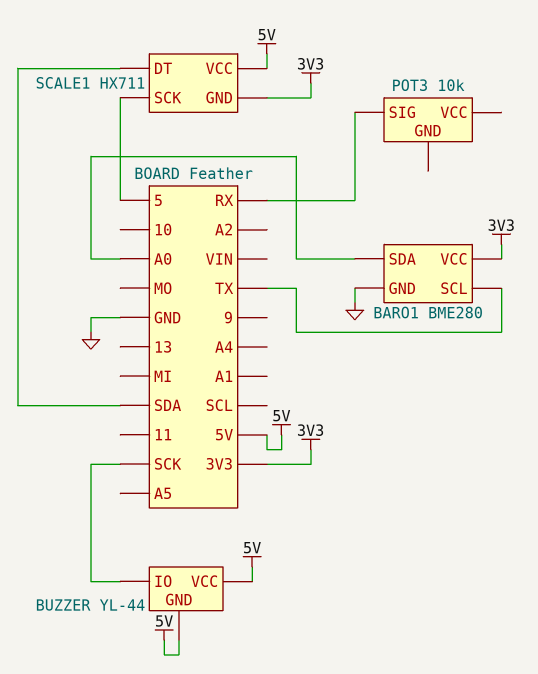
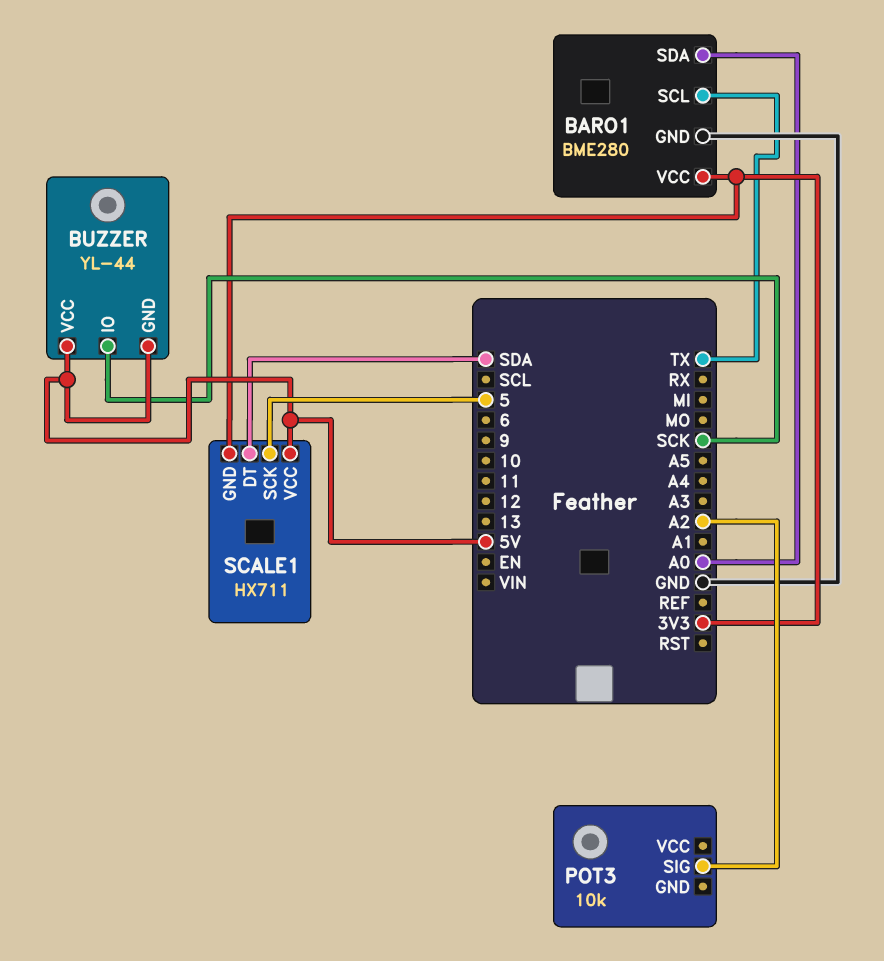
POT3 pin SIG: RX -> A2

